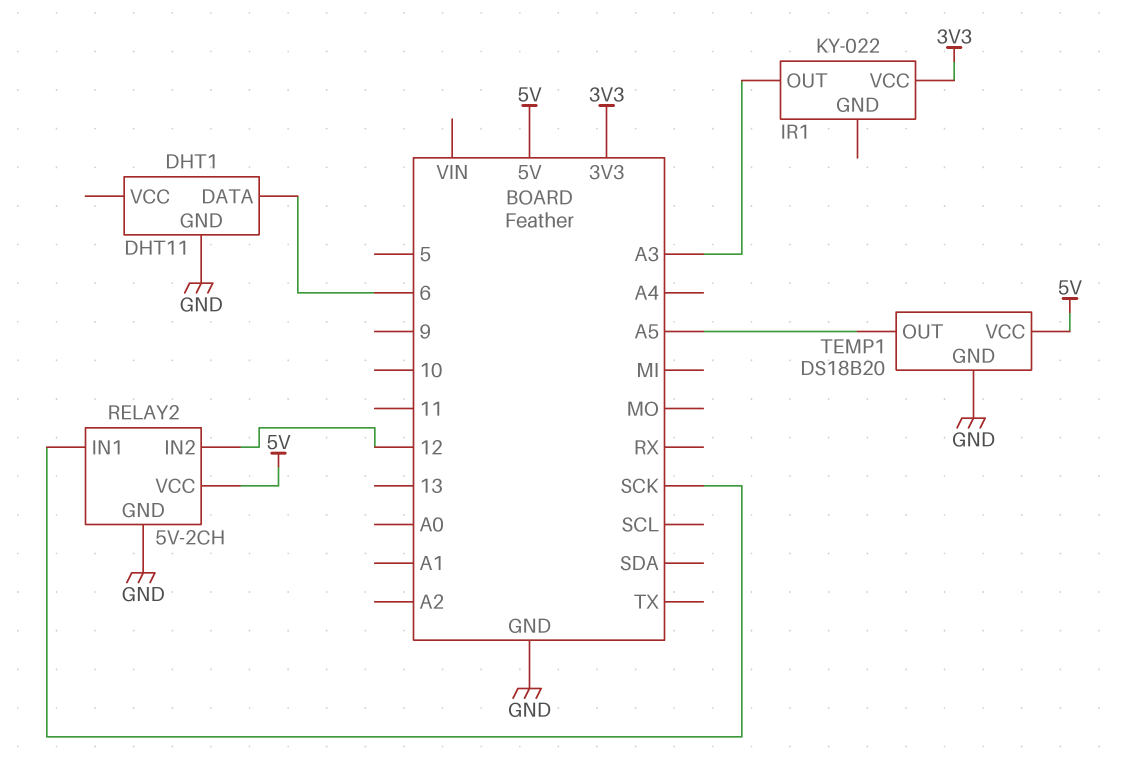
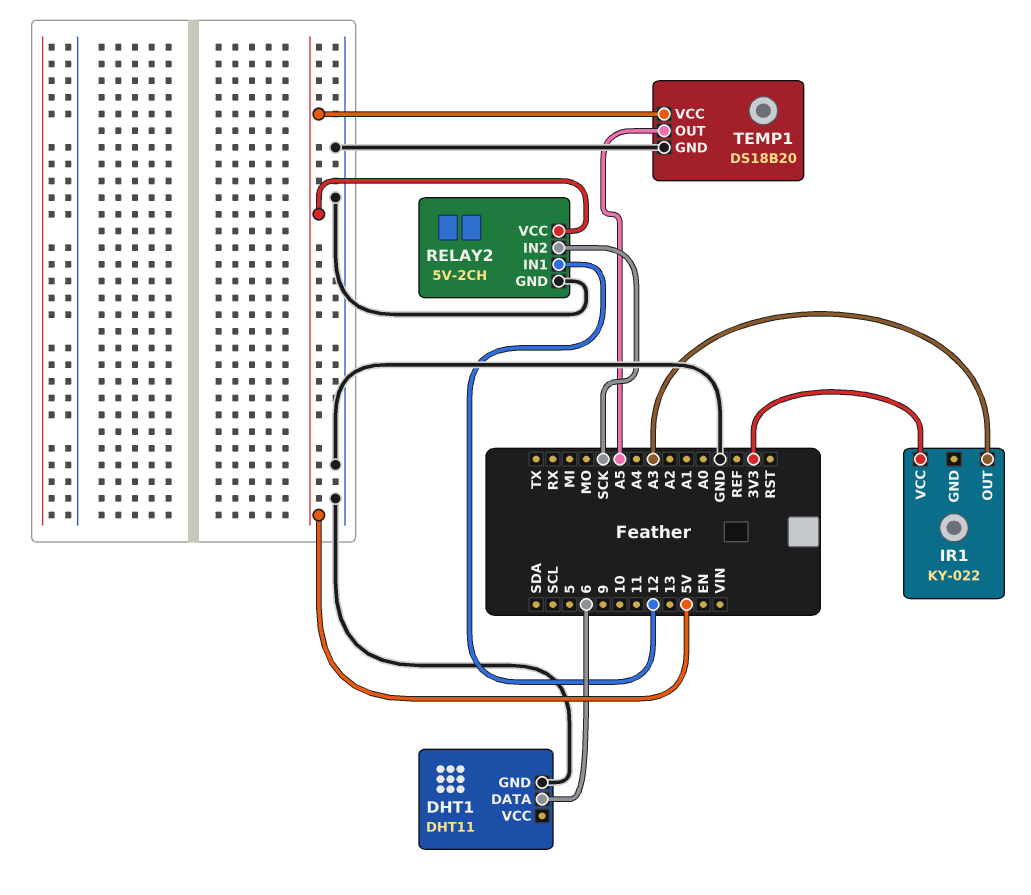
RELAY2 pin IN1: SCK -> 12
RELAY2 pin IN2: 12 -> SCK

